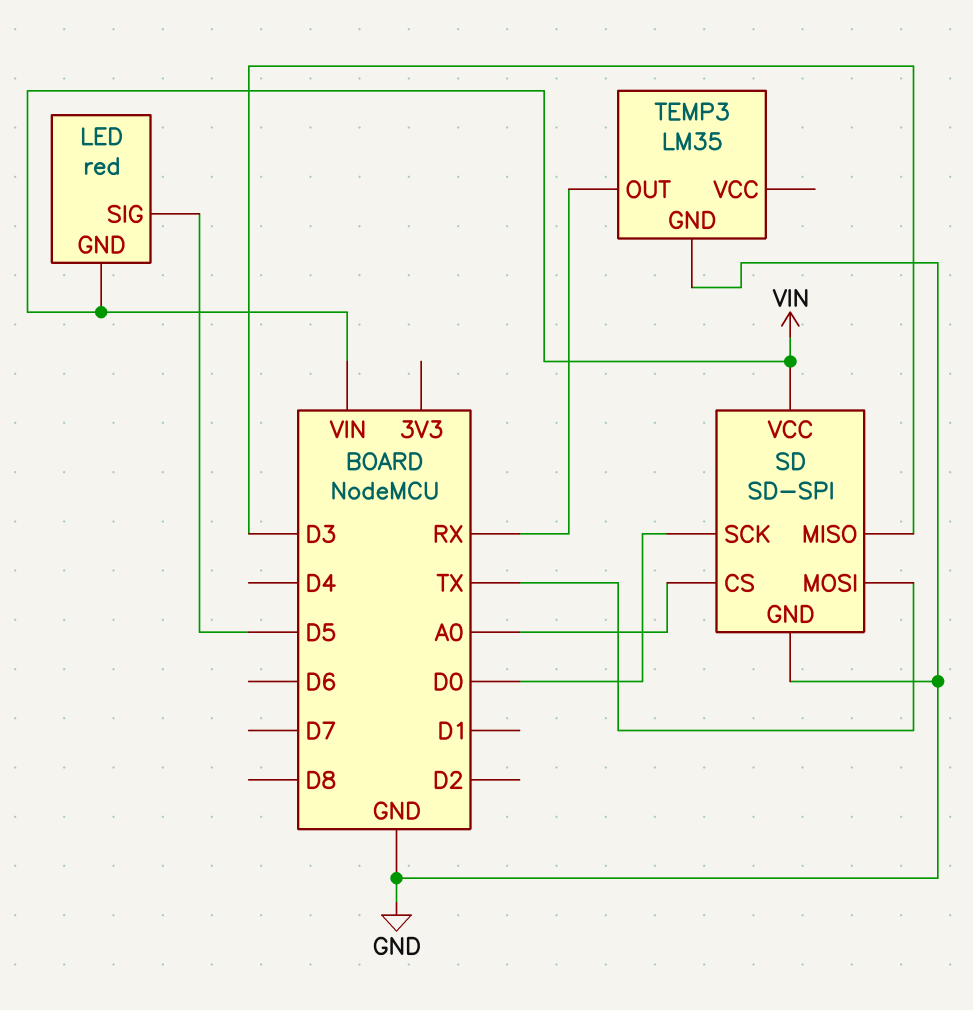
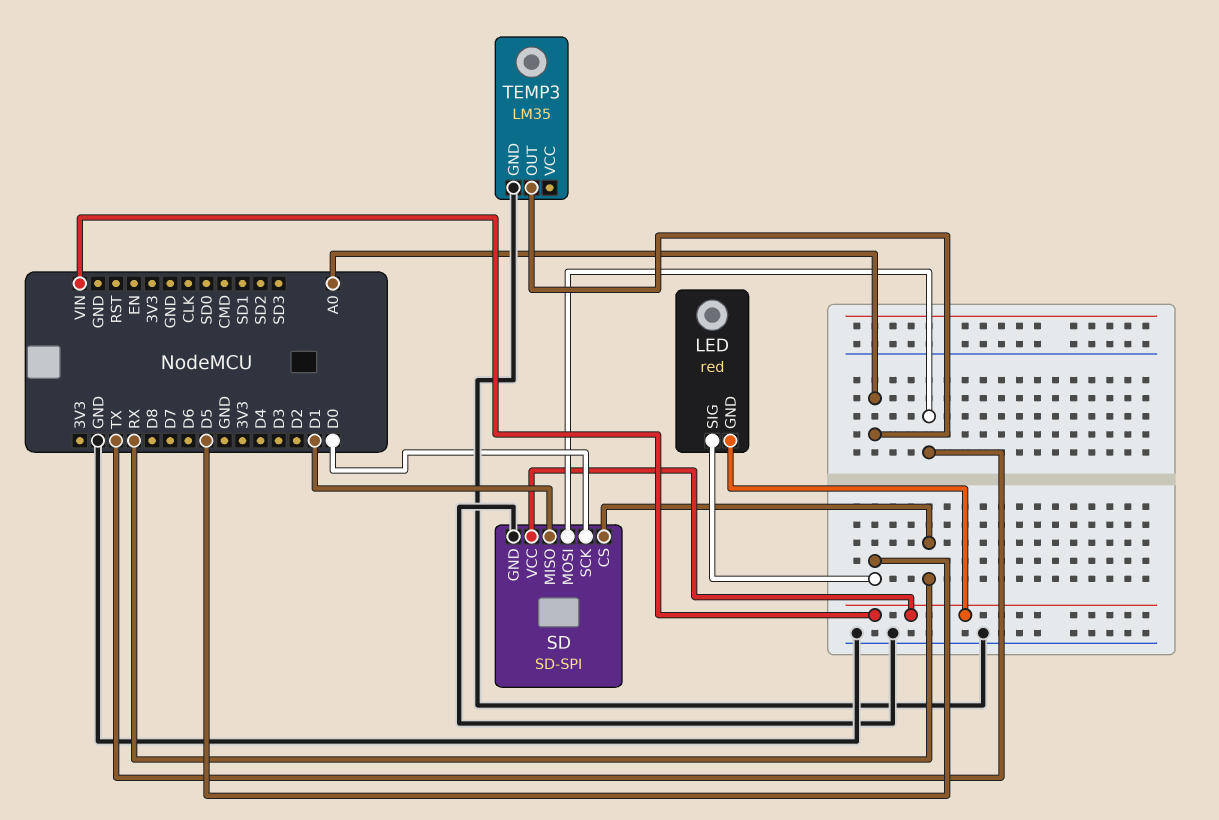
SD pin CS: A0 -> RX
SD pin MISO: D3 -> D1
TEMP3 pin OUT: RX -> A0

